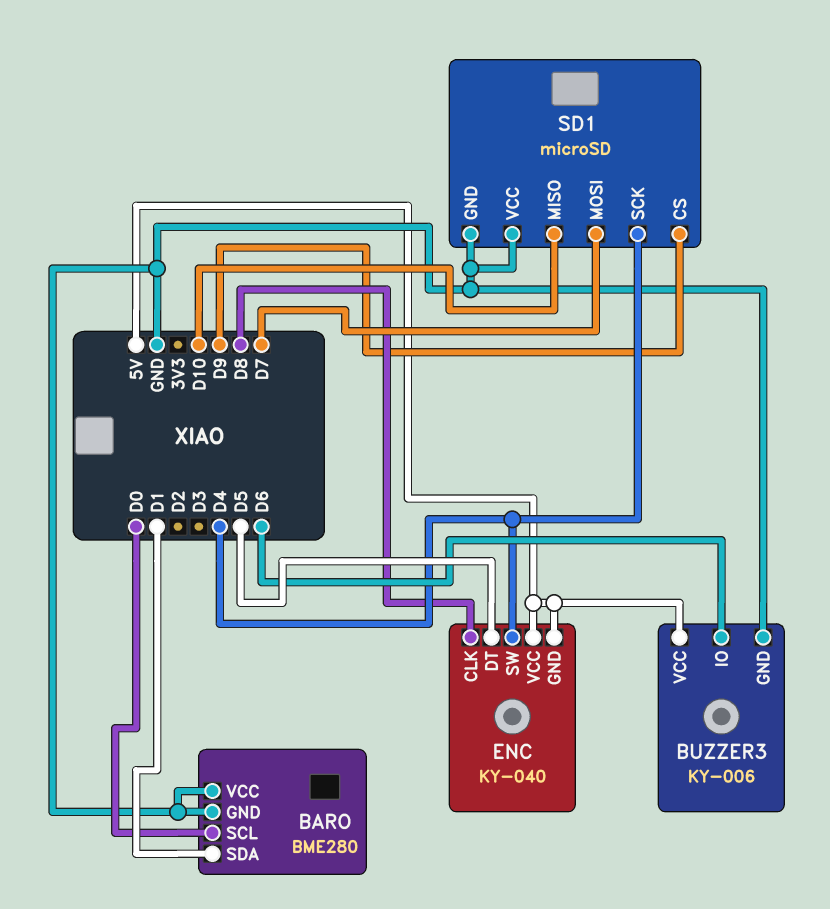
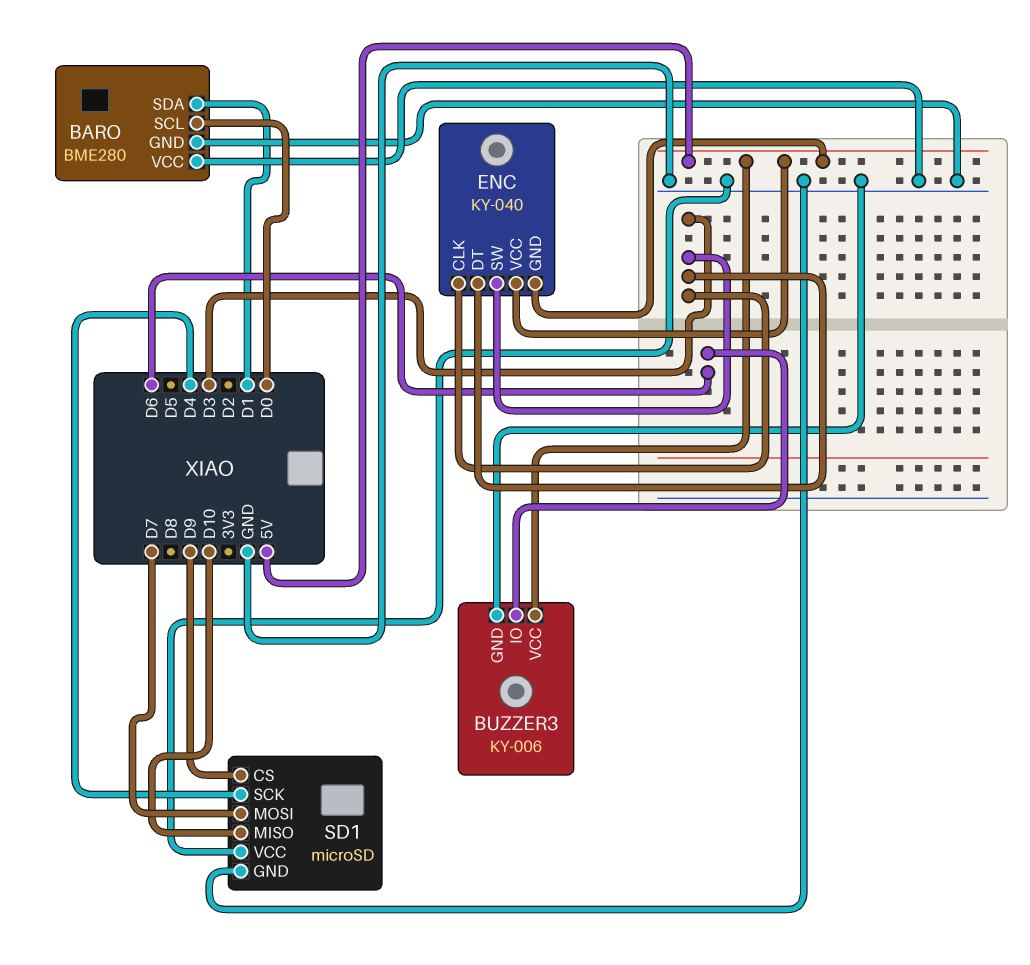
ENC pin CLK: D8 -> D3
ENC pin DT: D5 -> D3
ENC pin SW: D4 -> D3

